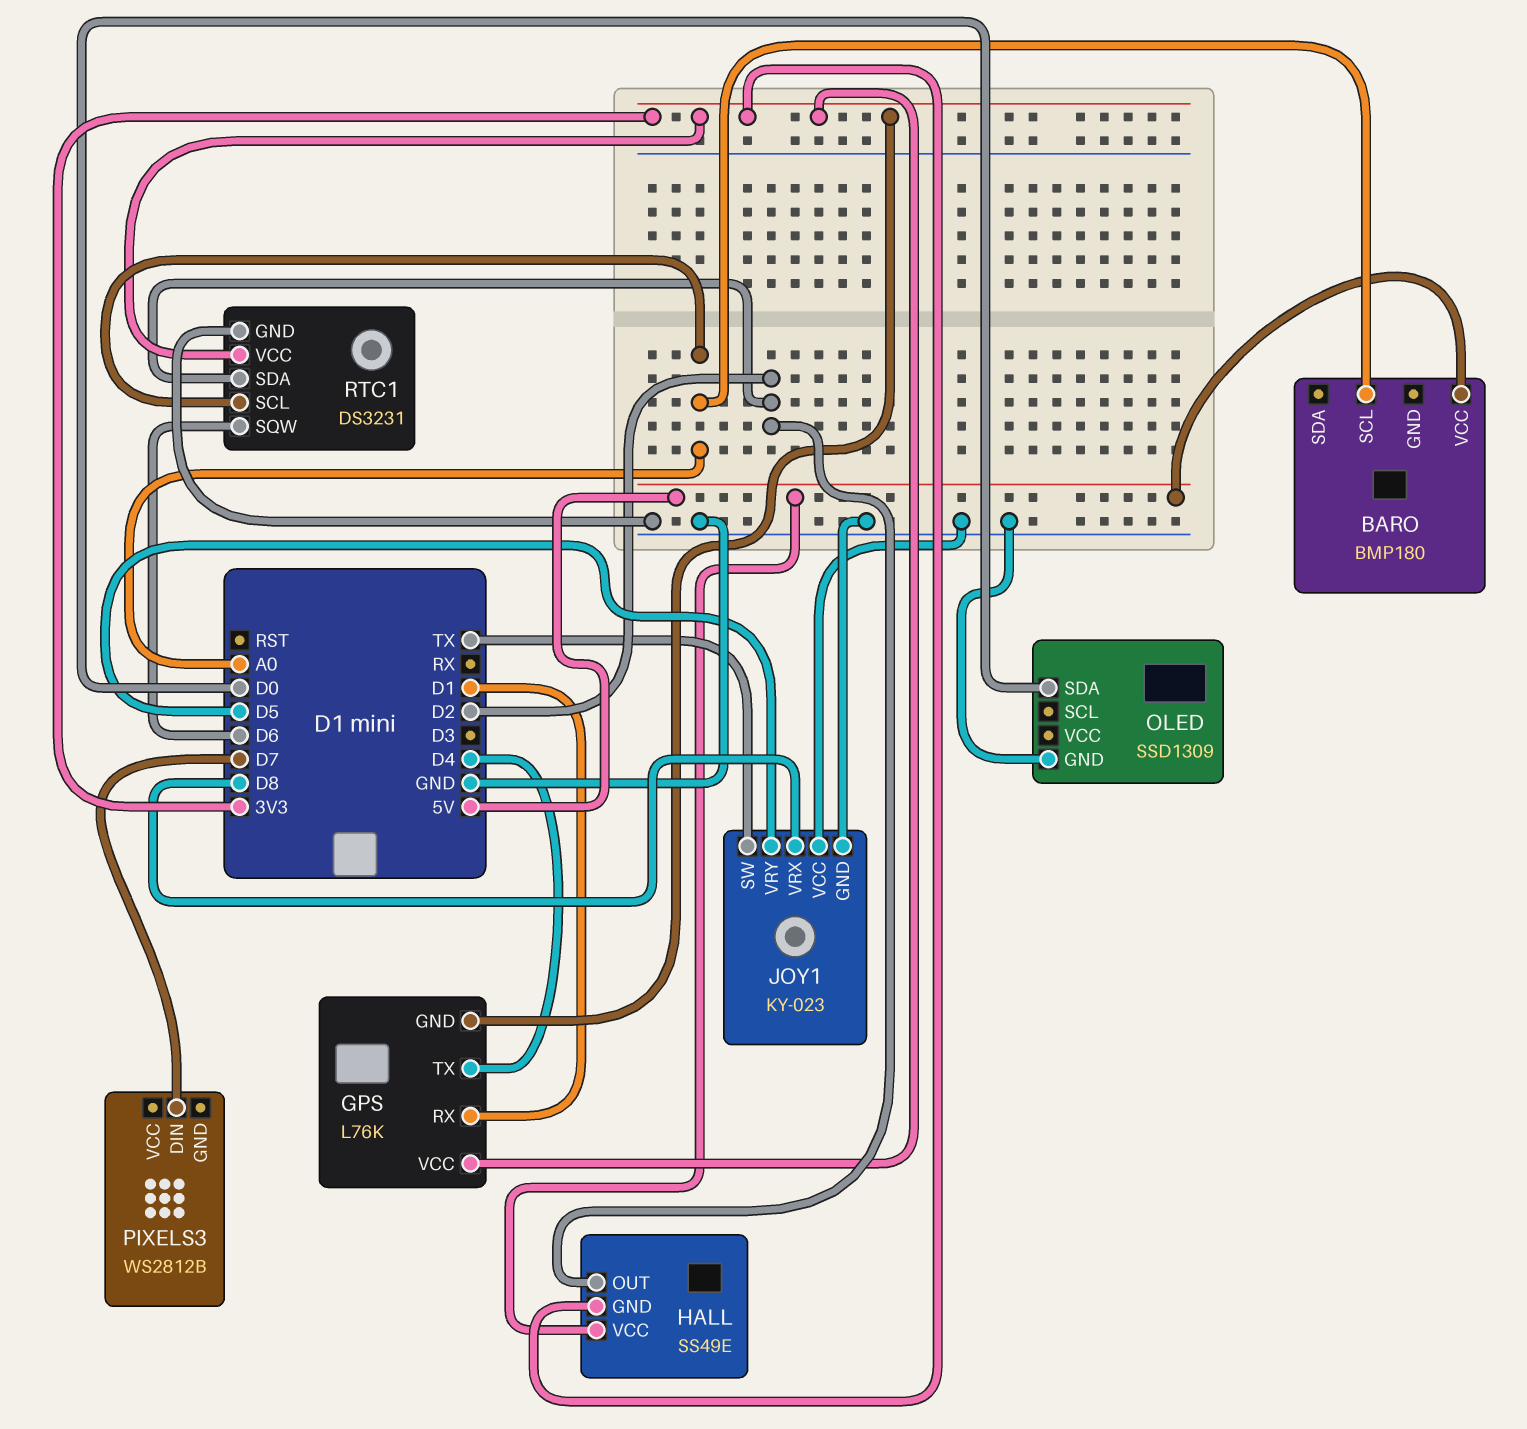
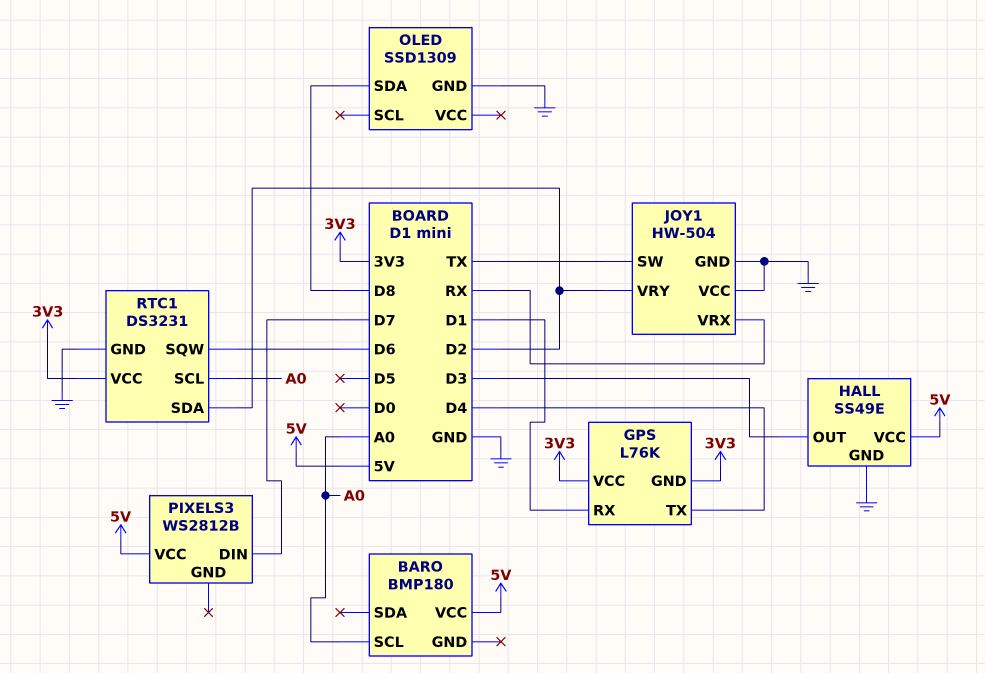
HALL pin GND: 3V3 -> GND
HALL pin OUT: D2 -> D3
JOY1: KY-023 -> HW-504
JOY1 pin VRX: D8 -> RX
JOY1 pin VRY: D5 -> D2
OLED pin SDA: D0 -> D8
PIXELS3 pin VCC: none -> 5V

